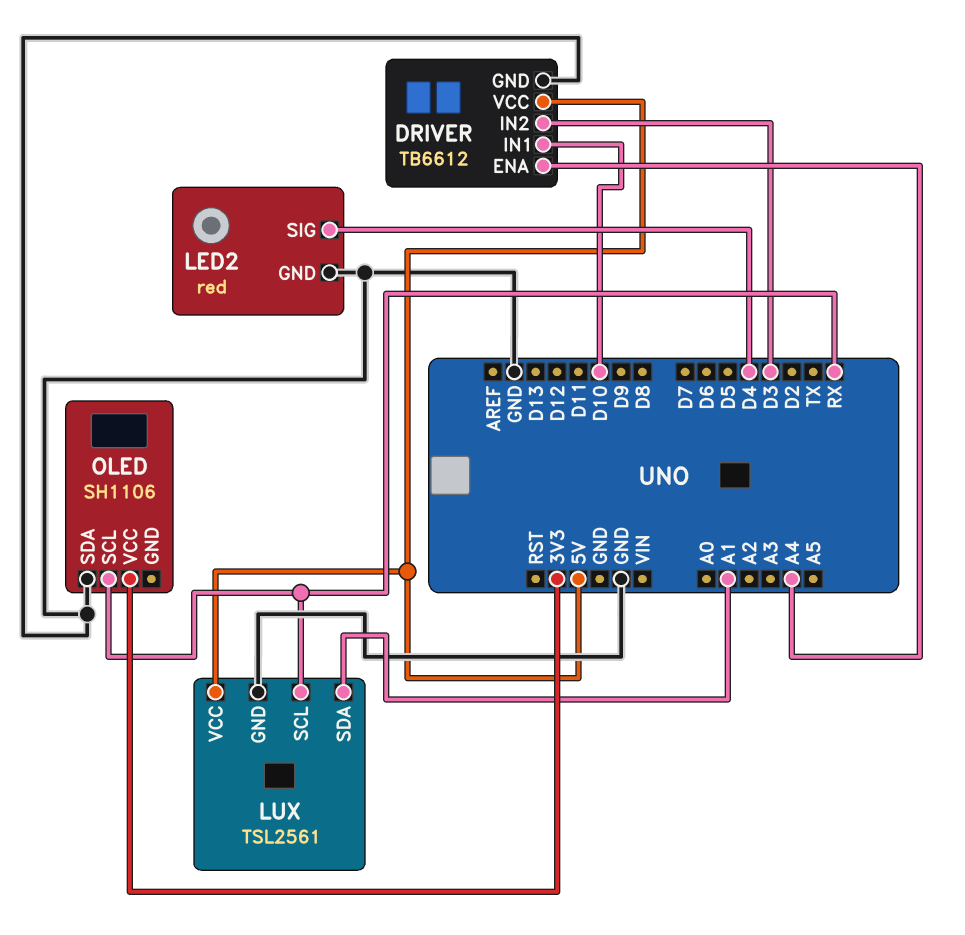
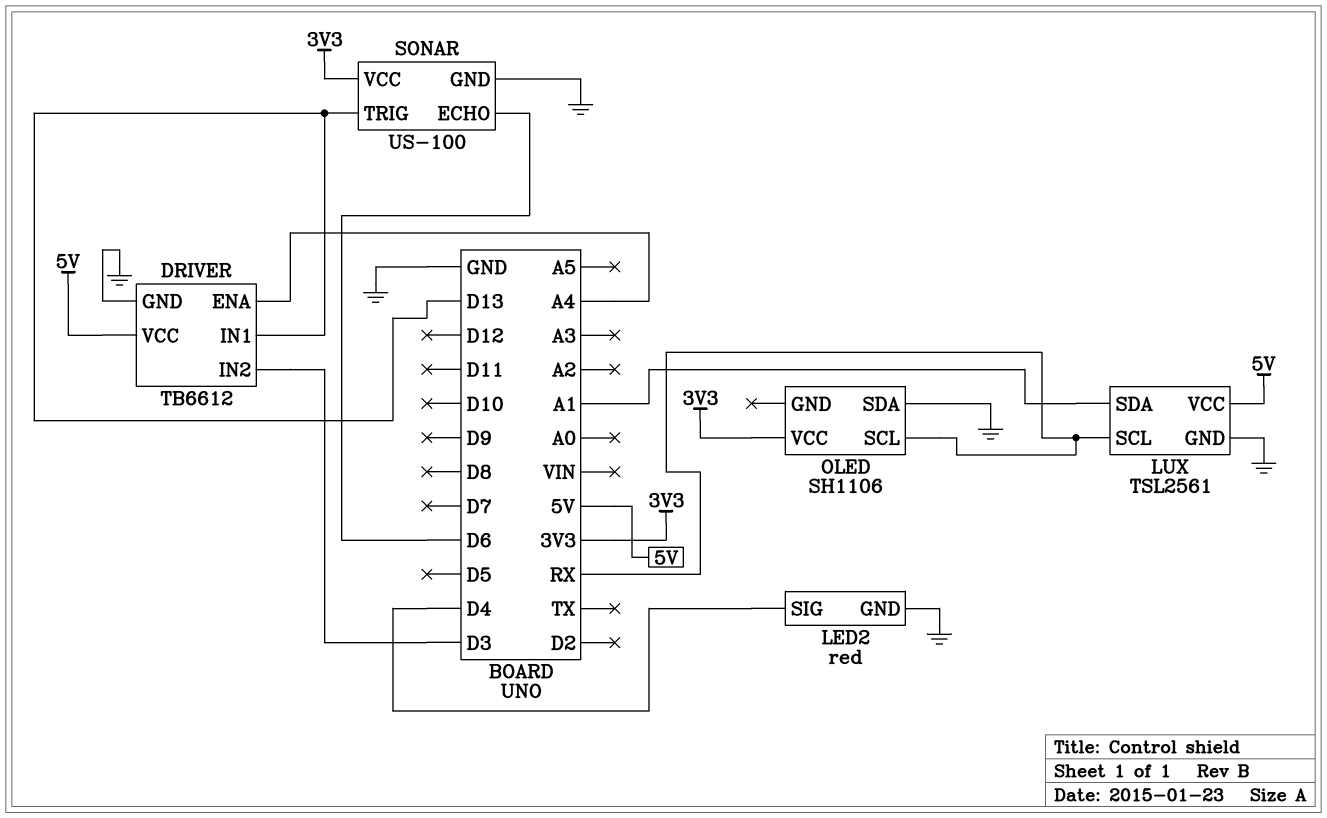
DRIVER pin IN1: D10 -> D13
SONAR: none -> US-100
SONAR pin ECHO: none -> D6
SONAR pin GND: none -> GND
SONAR pin TRIG: none -> D13
SONAR pin VCC: none -> 3V3

